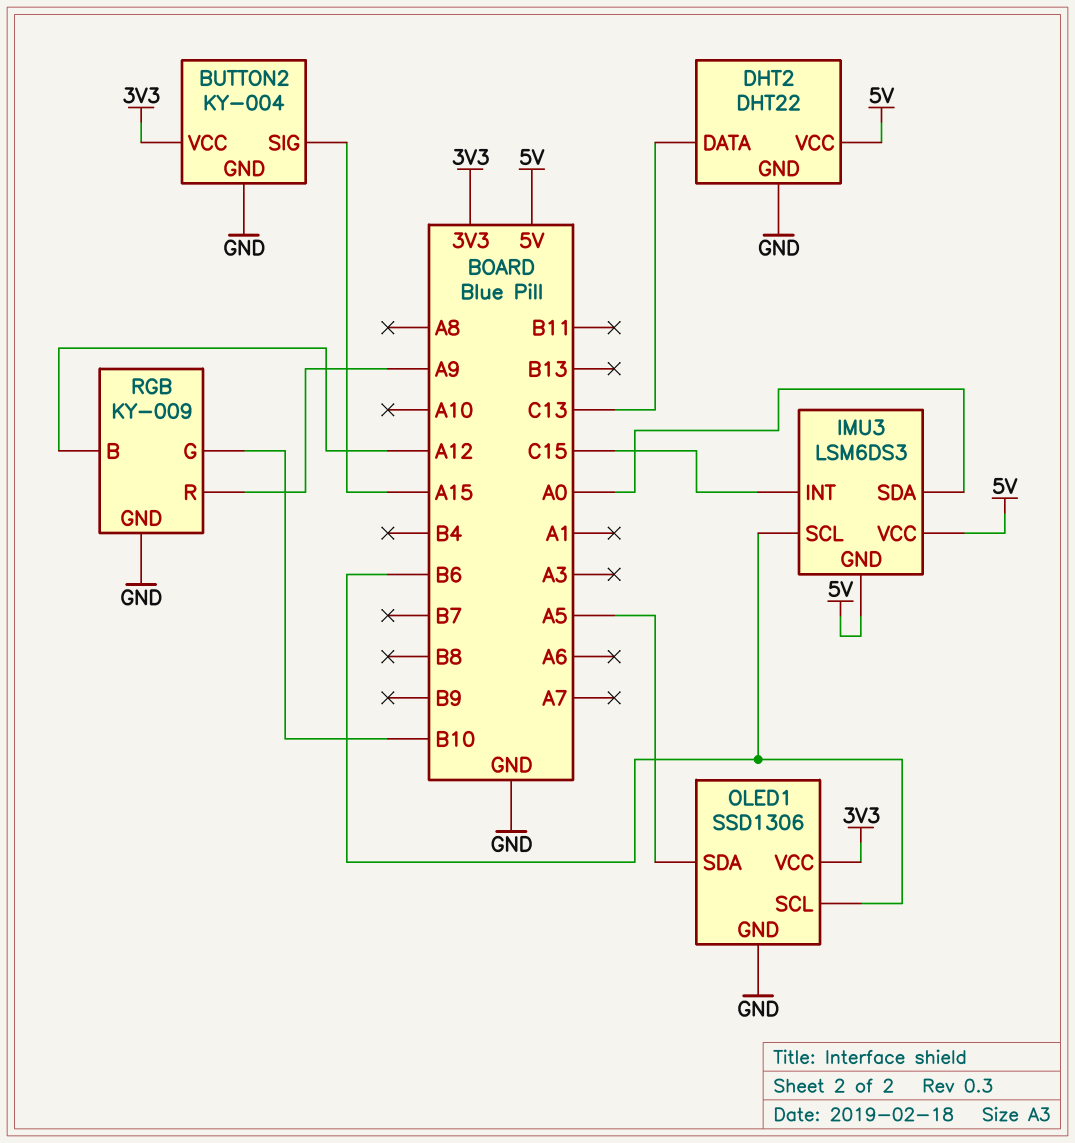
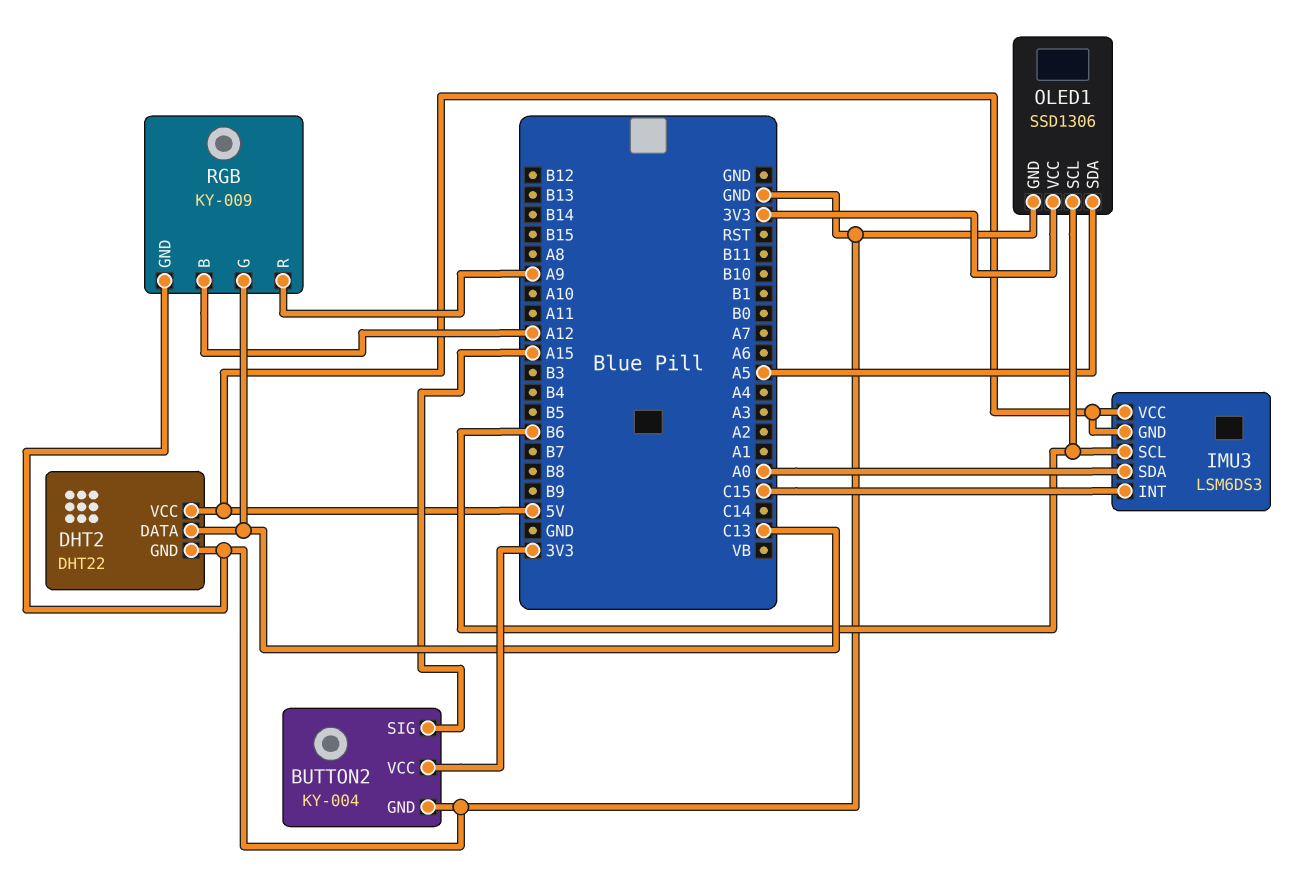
RGB pin G: B10 -> C13

